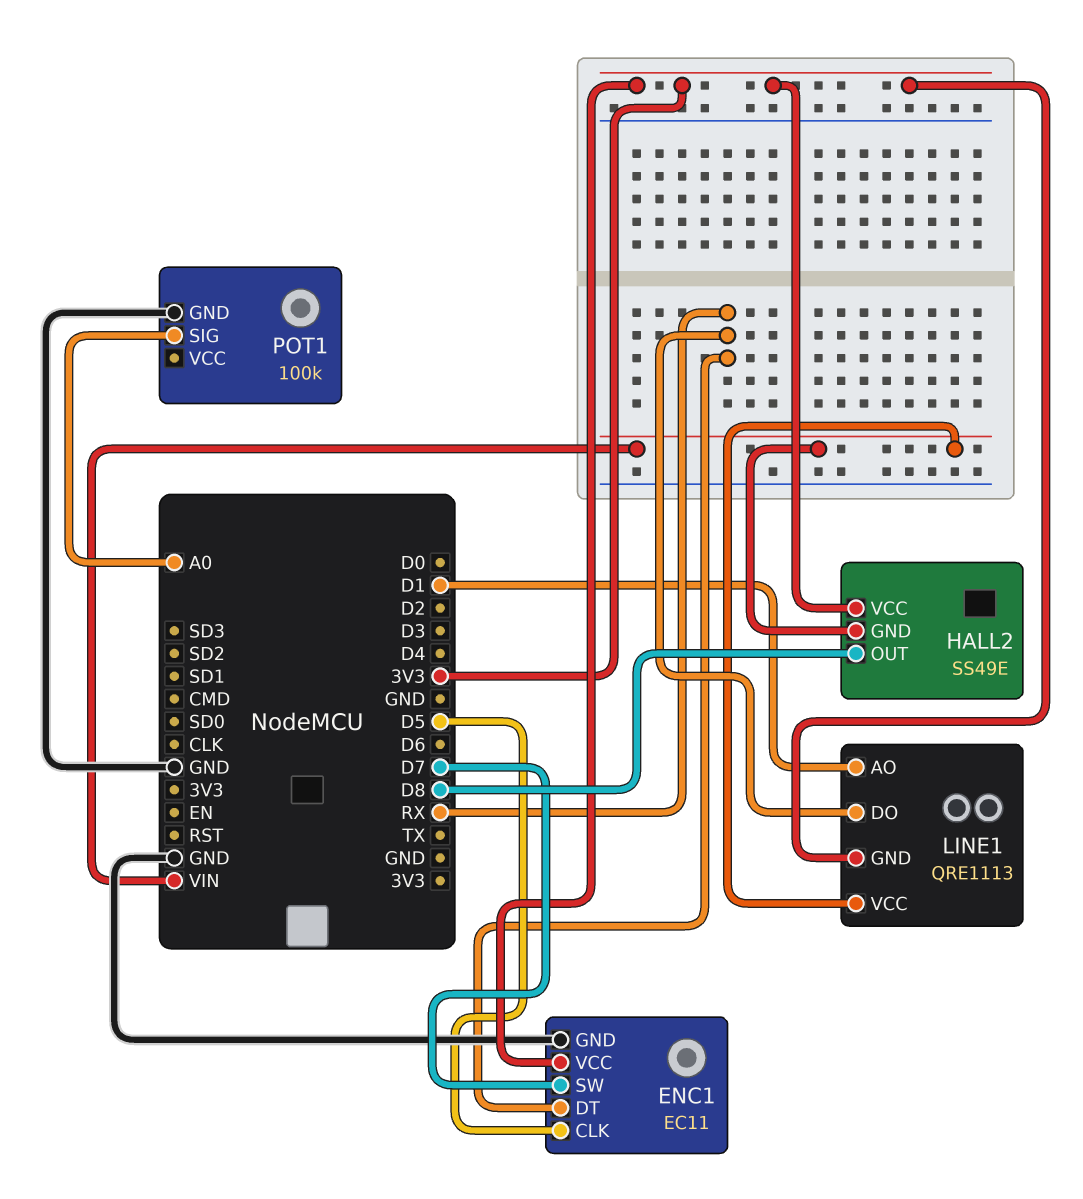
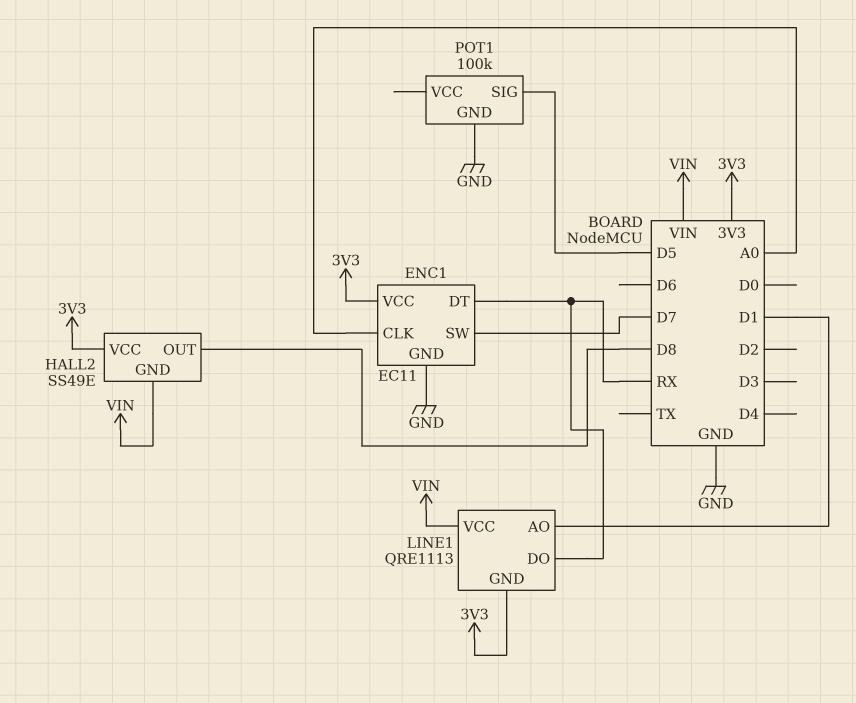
ENC1 pin CLK: D5 -> A0
POT1 pin SIG: A0 -> D5

